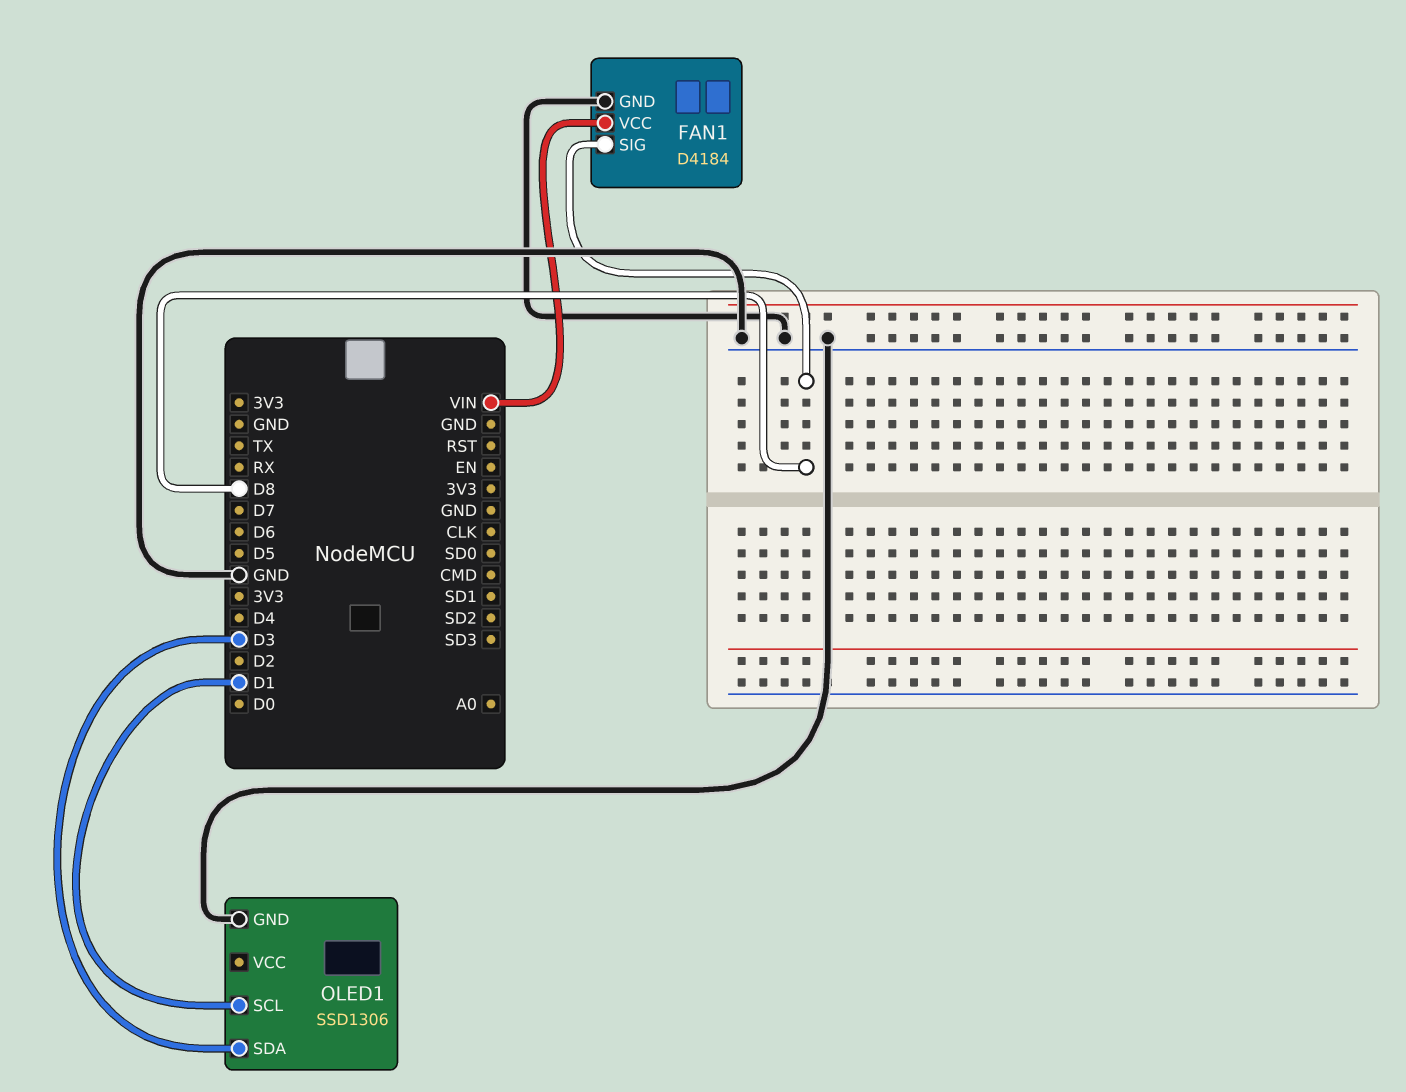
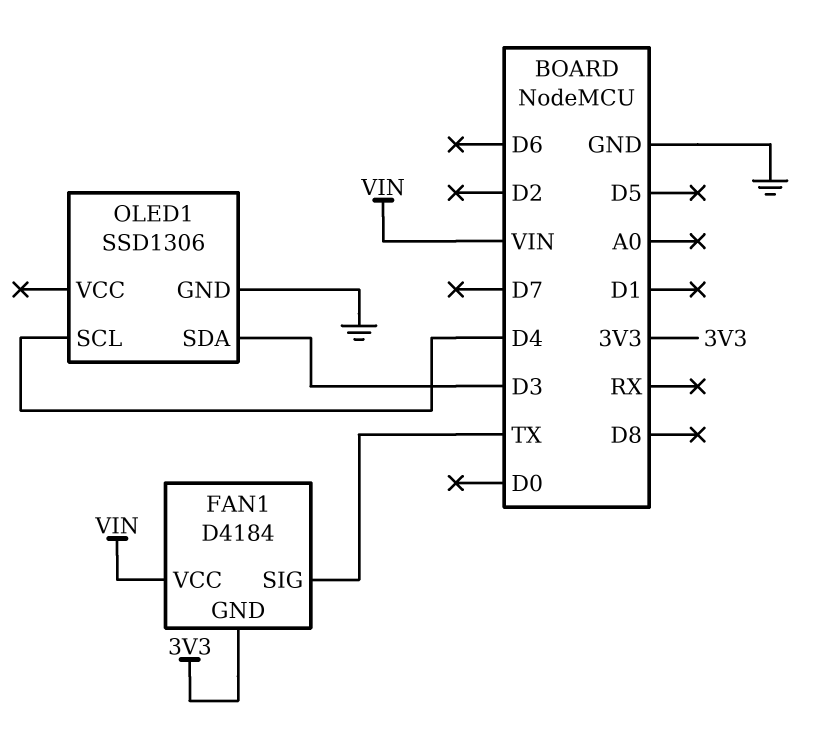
FAN1 pin GND: GND -> 3V3
FAN1 pin SIG: D8 -> TX
OLED1 pin SCL: D1 -> D4

